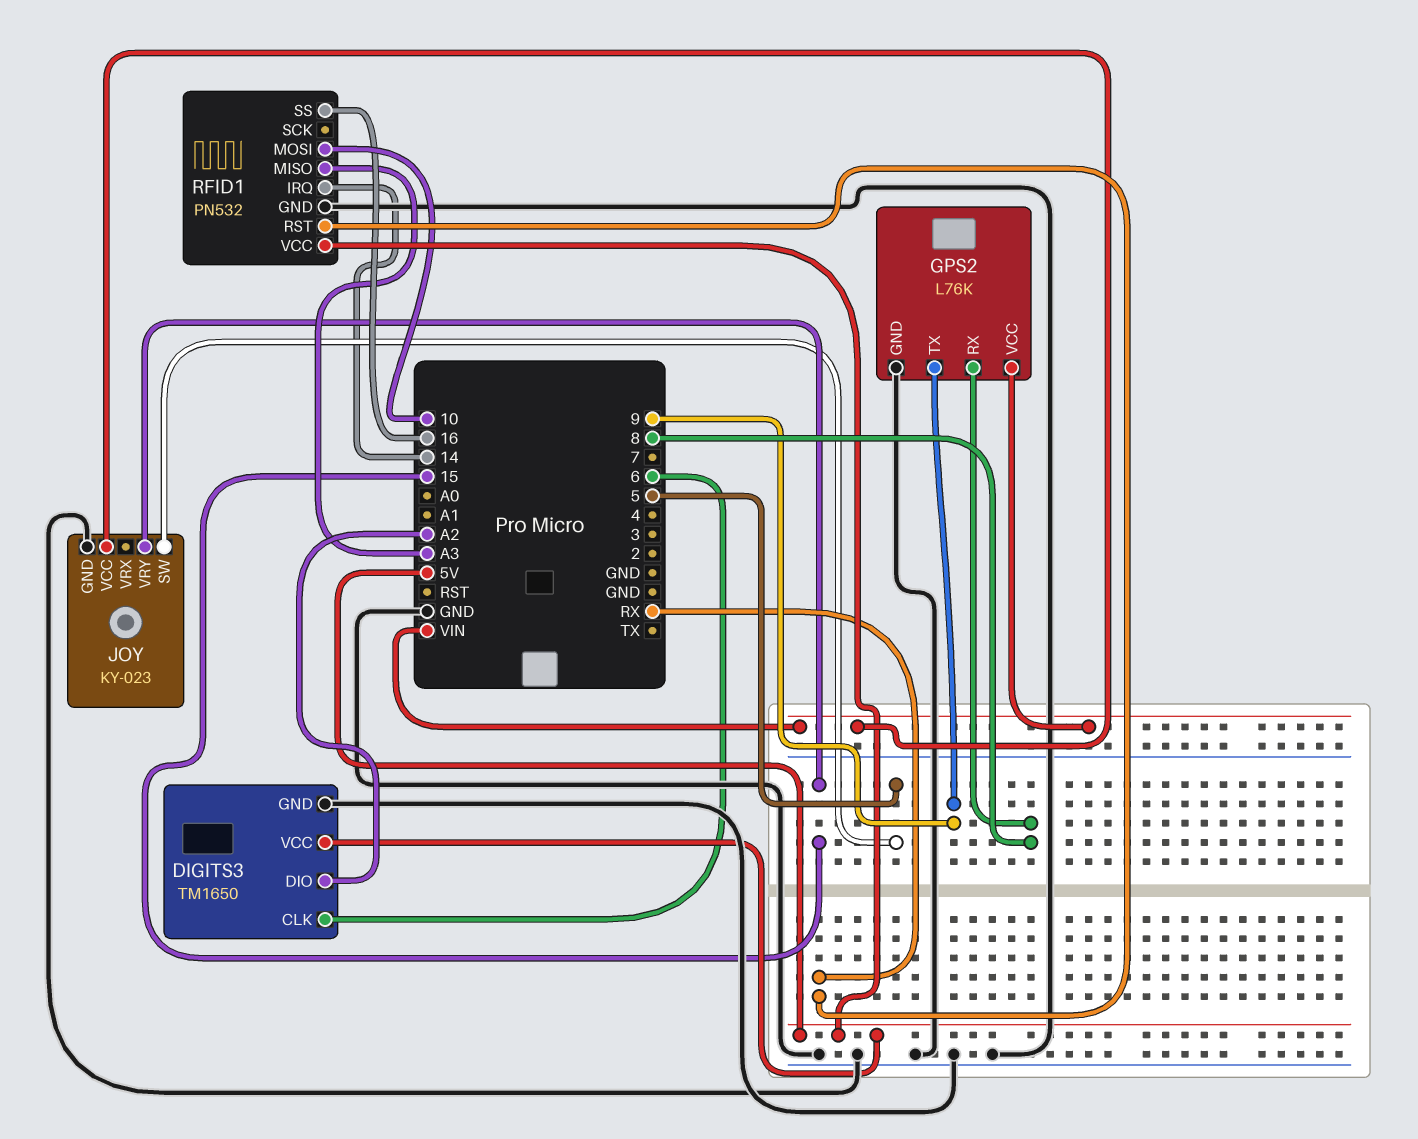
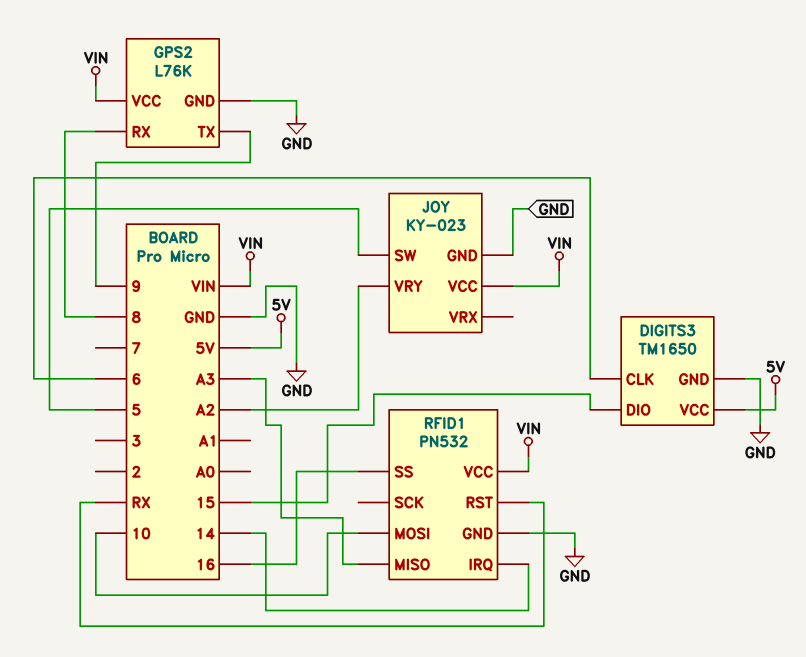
DIGITS3 pin DIO: A2 -> 15
JOY pin VRY: 15 -> A2
RFID1 pin VCC: 5V -> VIN

